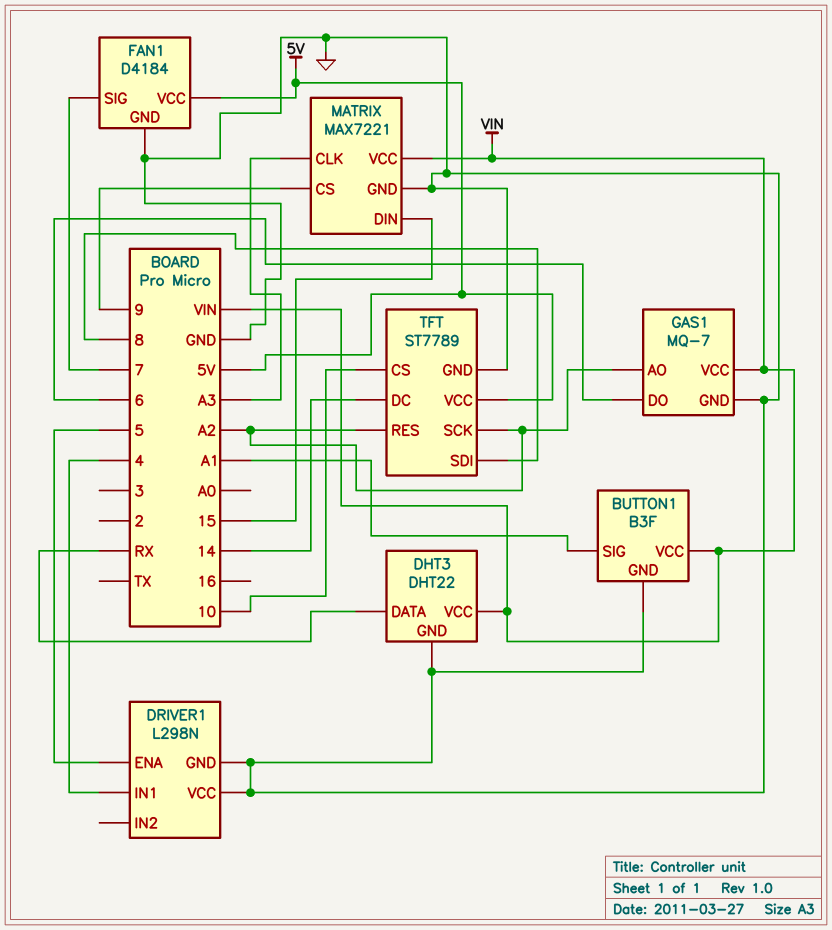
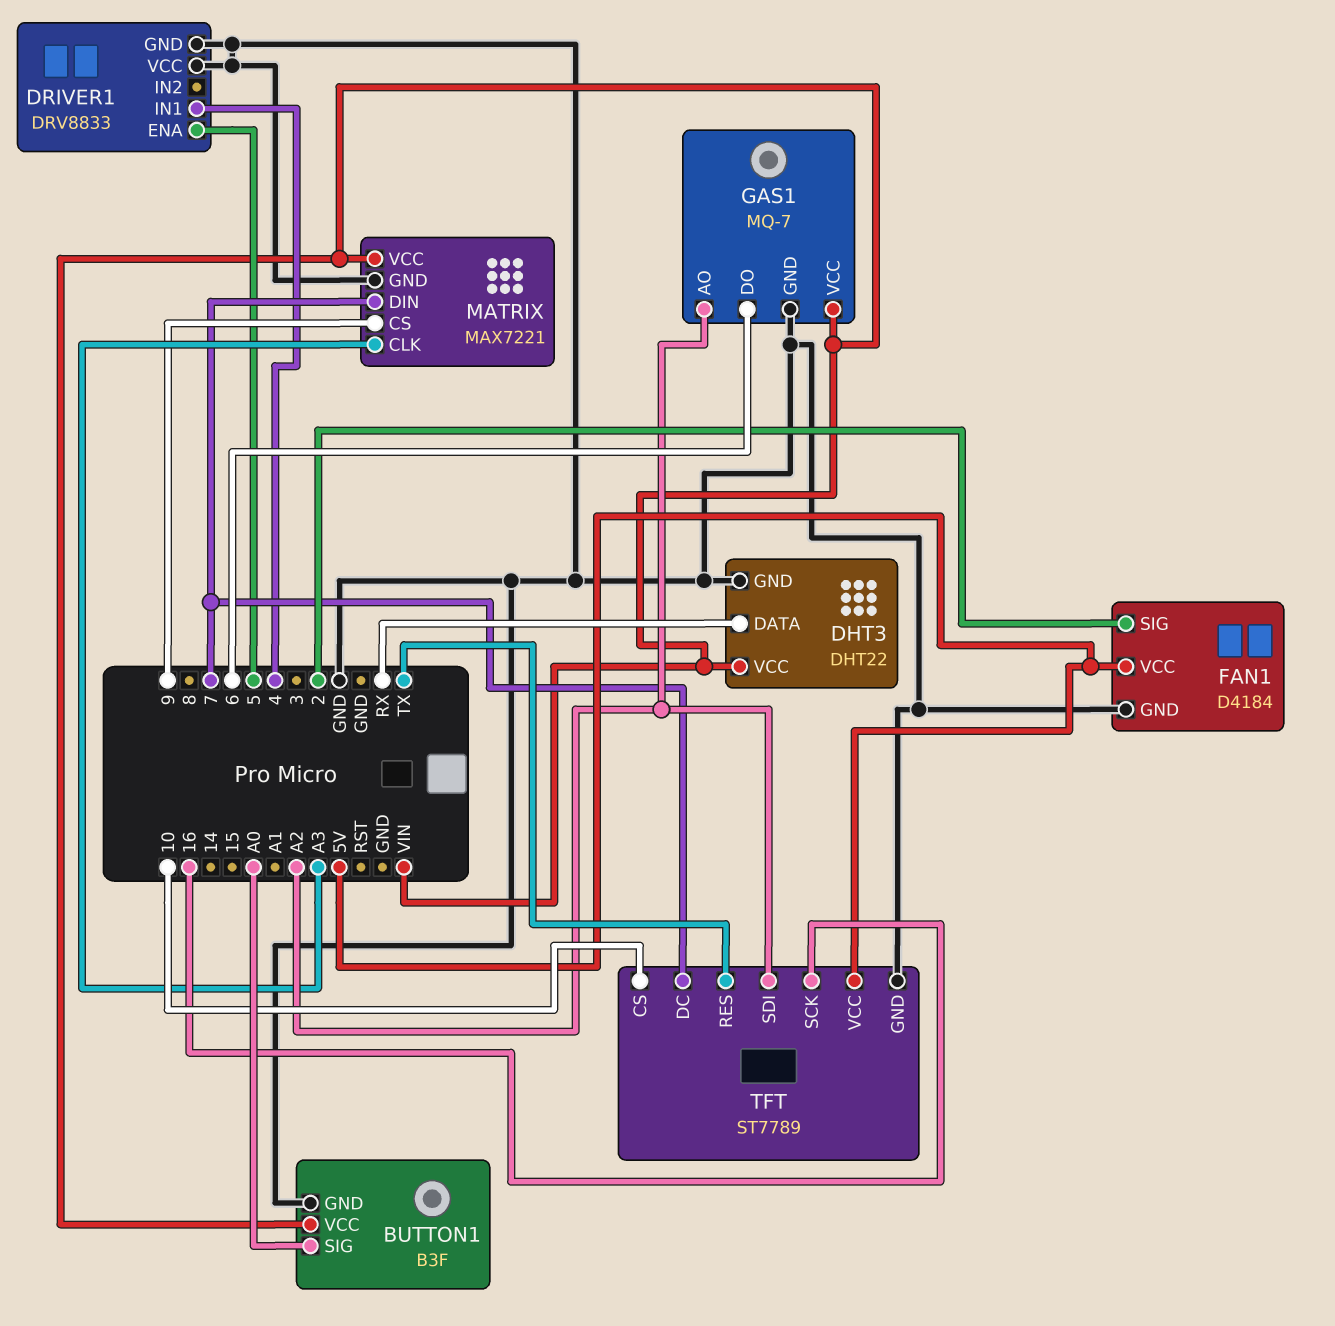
BUTTON1 pin SIG: A1 -> A0
DRIVER1: L298N -> DRV8833
FAN1 pin SIG: 7 -> 2
MATRIX pin DIN: 15 -> 7
TFT pin DC: 14 -> 7
TFT pin RES: A2 -> TX
TFT pin SCK: A2 -> 16
TFT pin SDI: 8 -> A2

